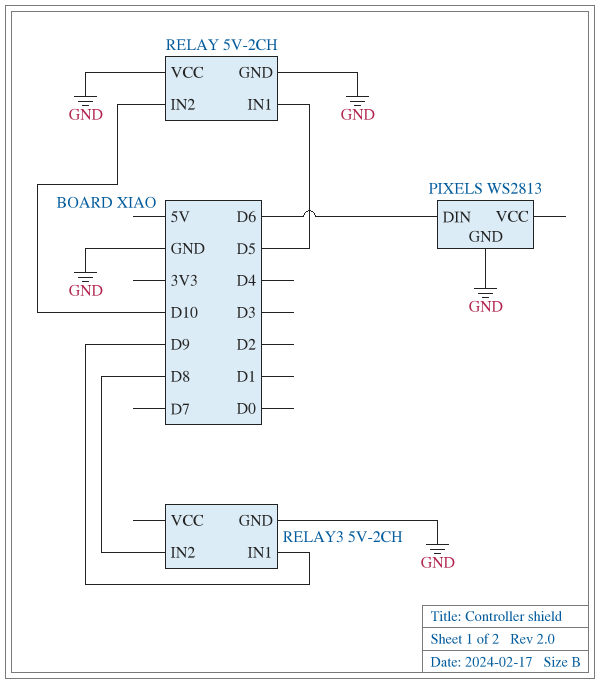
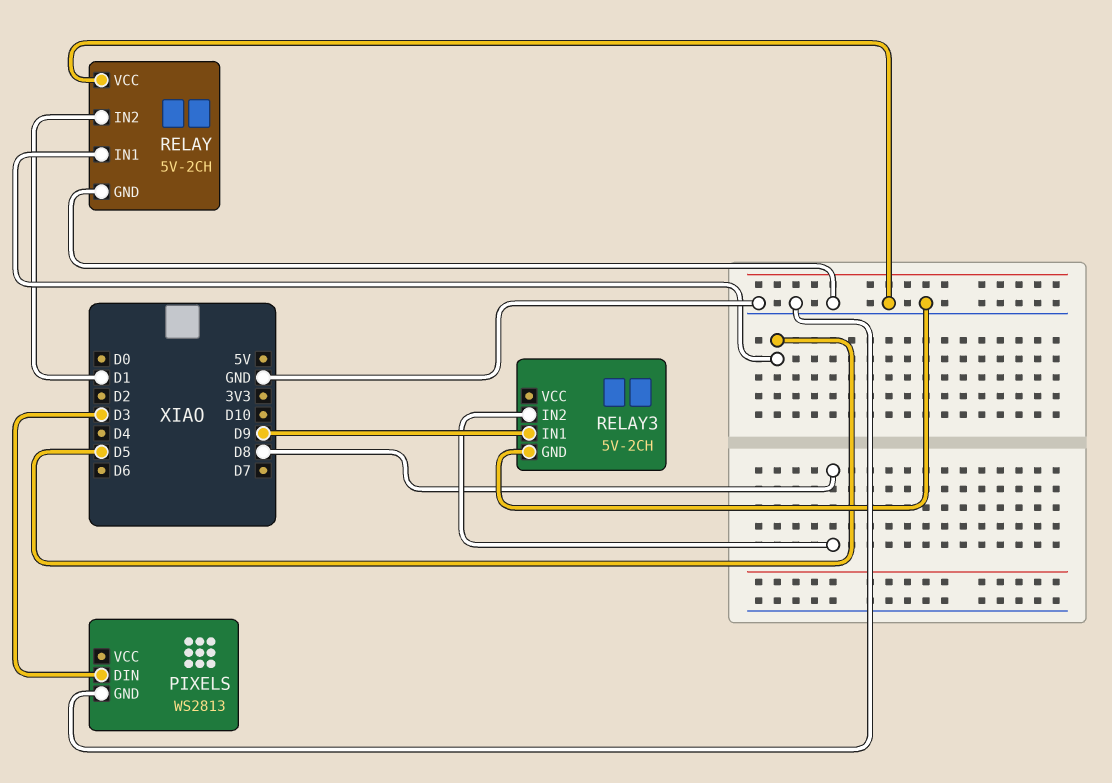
PIXELS pin DIN: D6 -> D3
RELAY pin IN2: D10 -> D1

